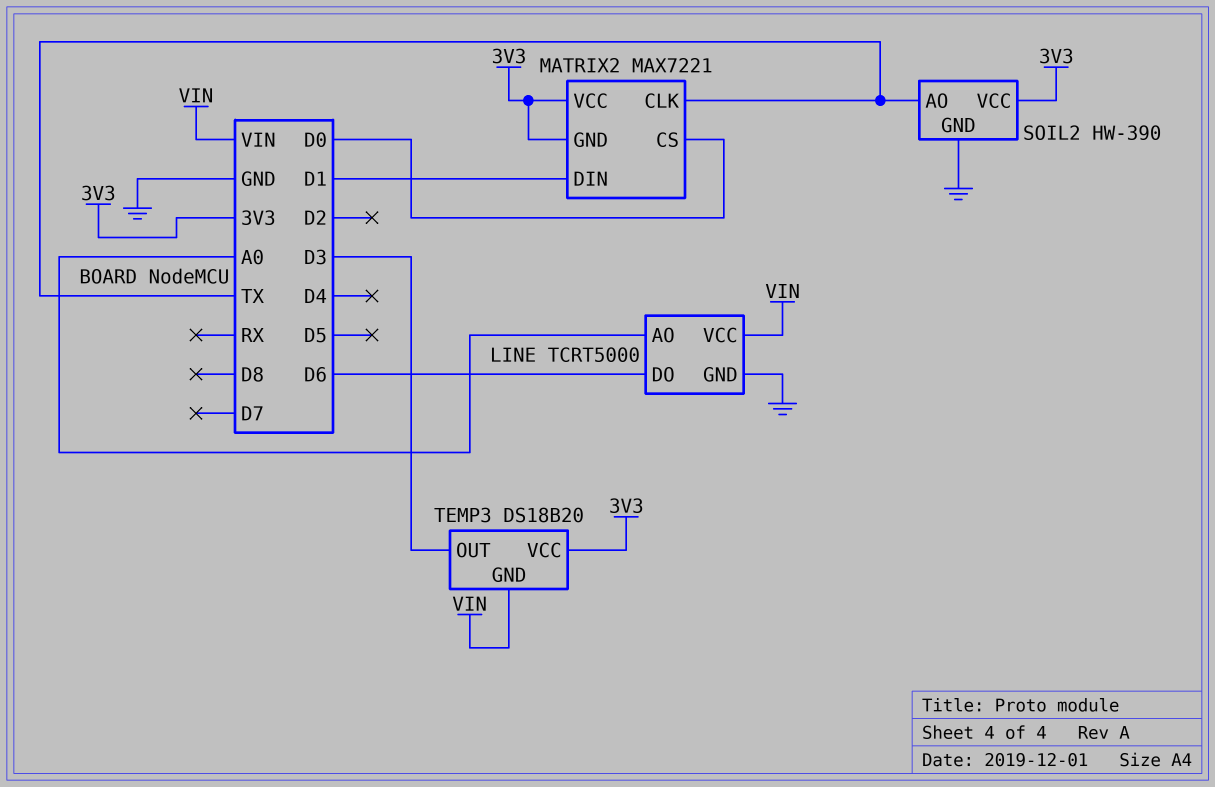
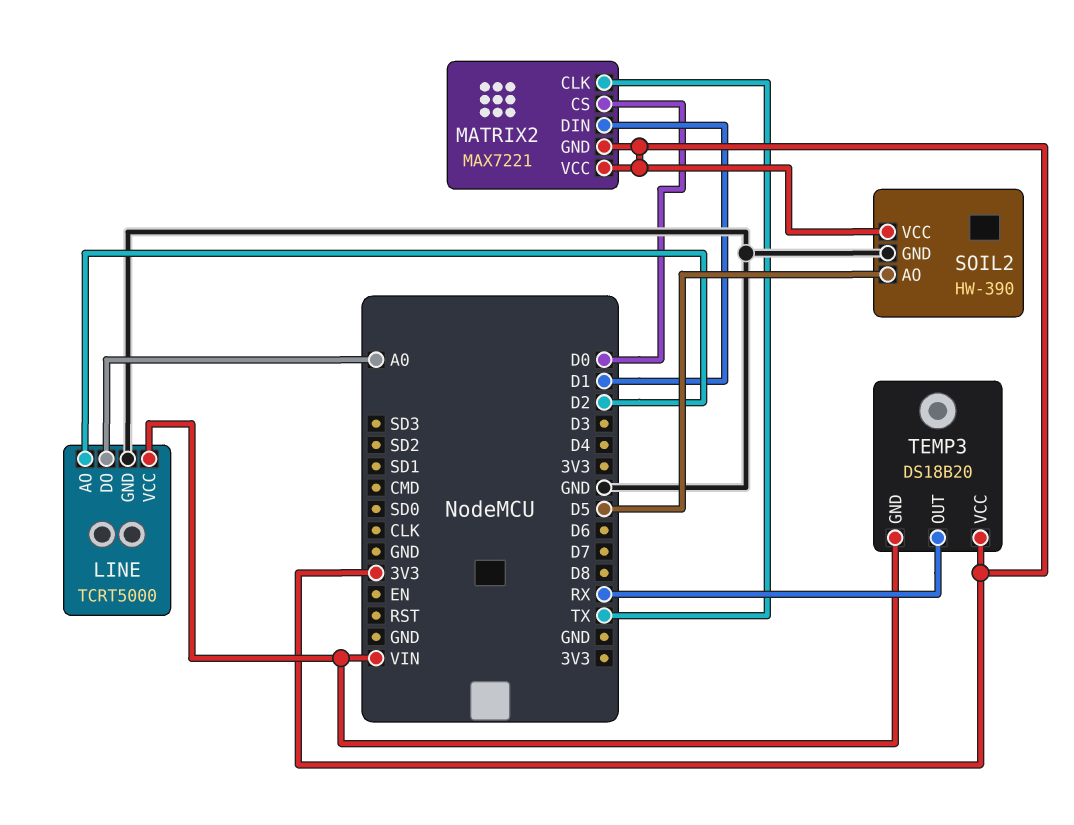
LINE pin AO: A0 -> D2
LINE pin DO: D6 -> A0
SOIL2 pin AO: TX -> D5
TEMP3 pin OUT: D3 -> RX

